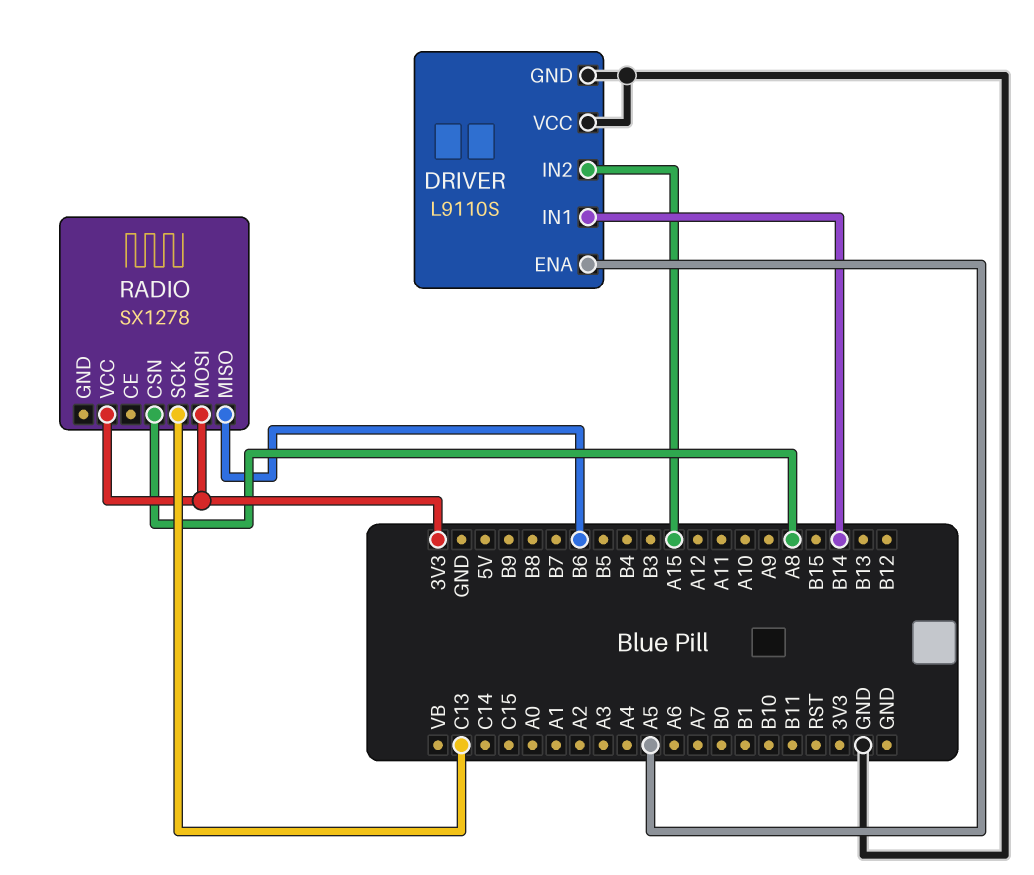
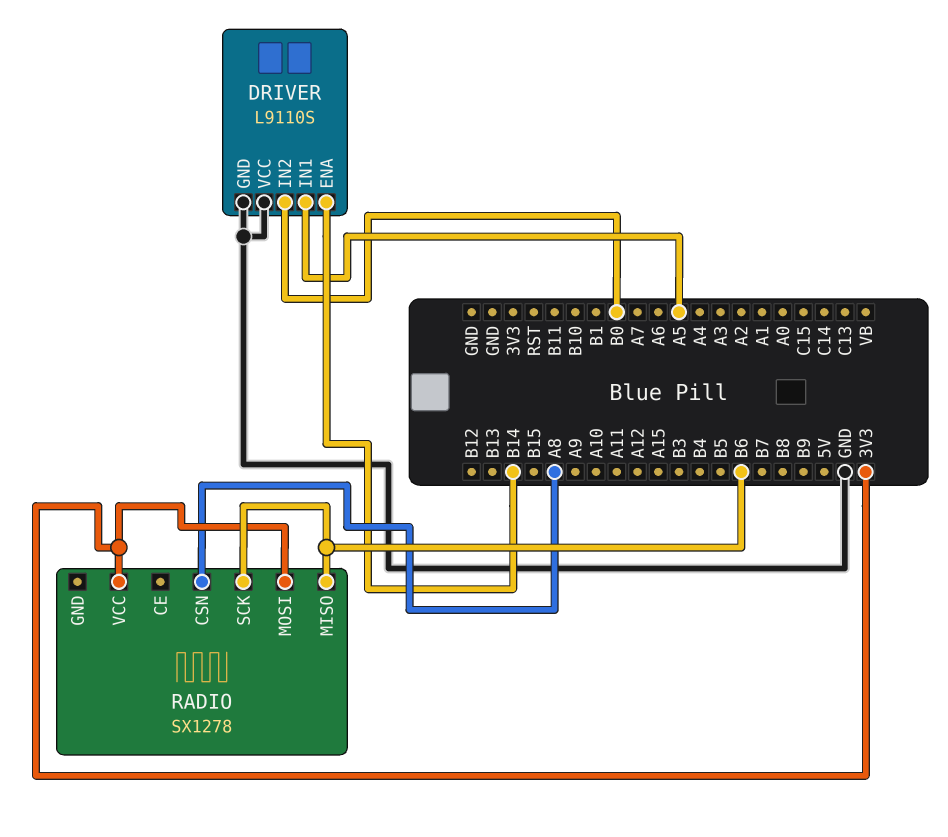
DRIVER pin ENA: A5 -> B14
DRIVER pin IN1: B14 -> A5
DRIVER pin IN2: A15 -> B0
RADIO pin SCK: C13 -> B6

